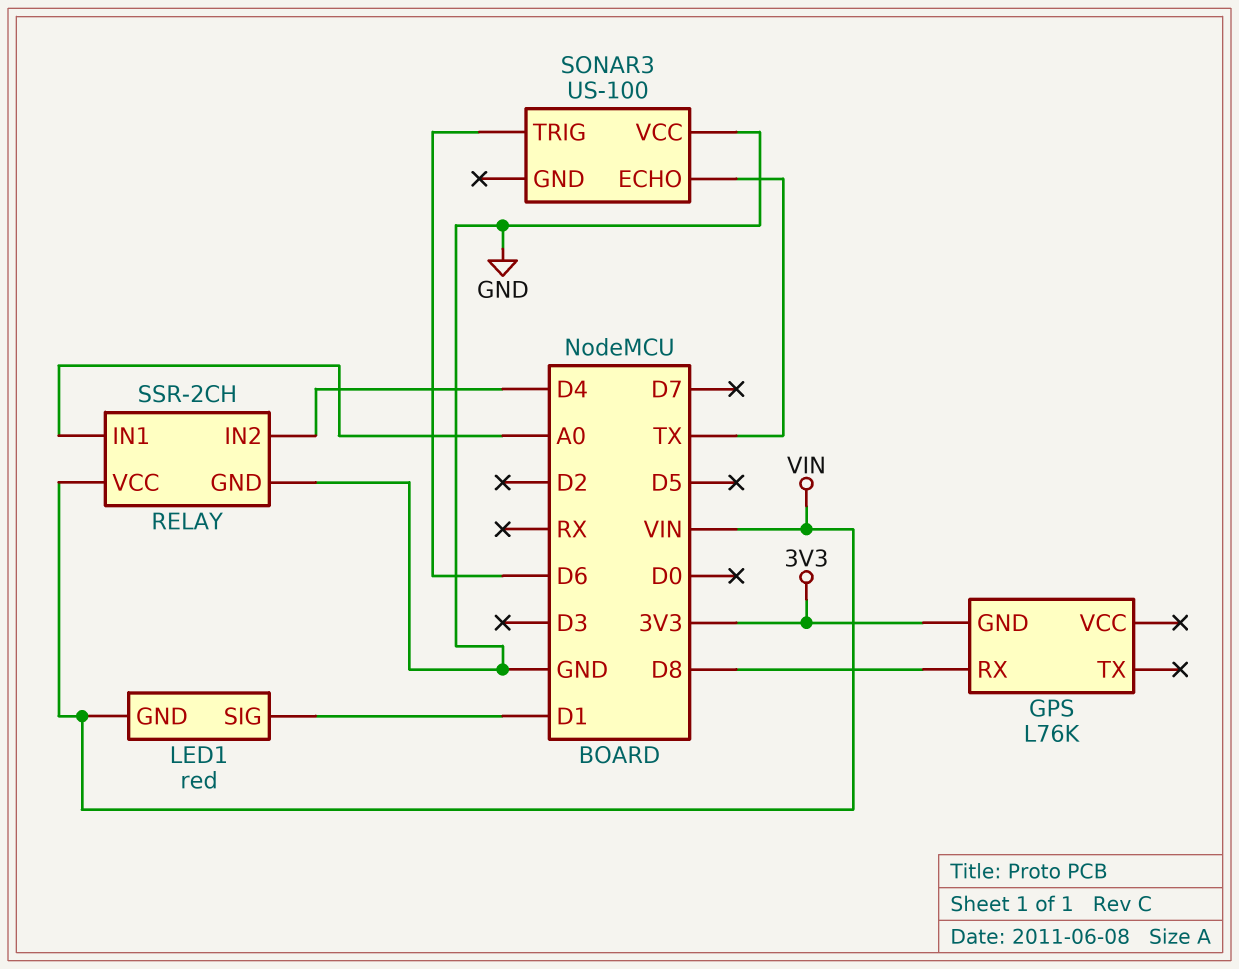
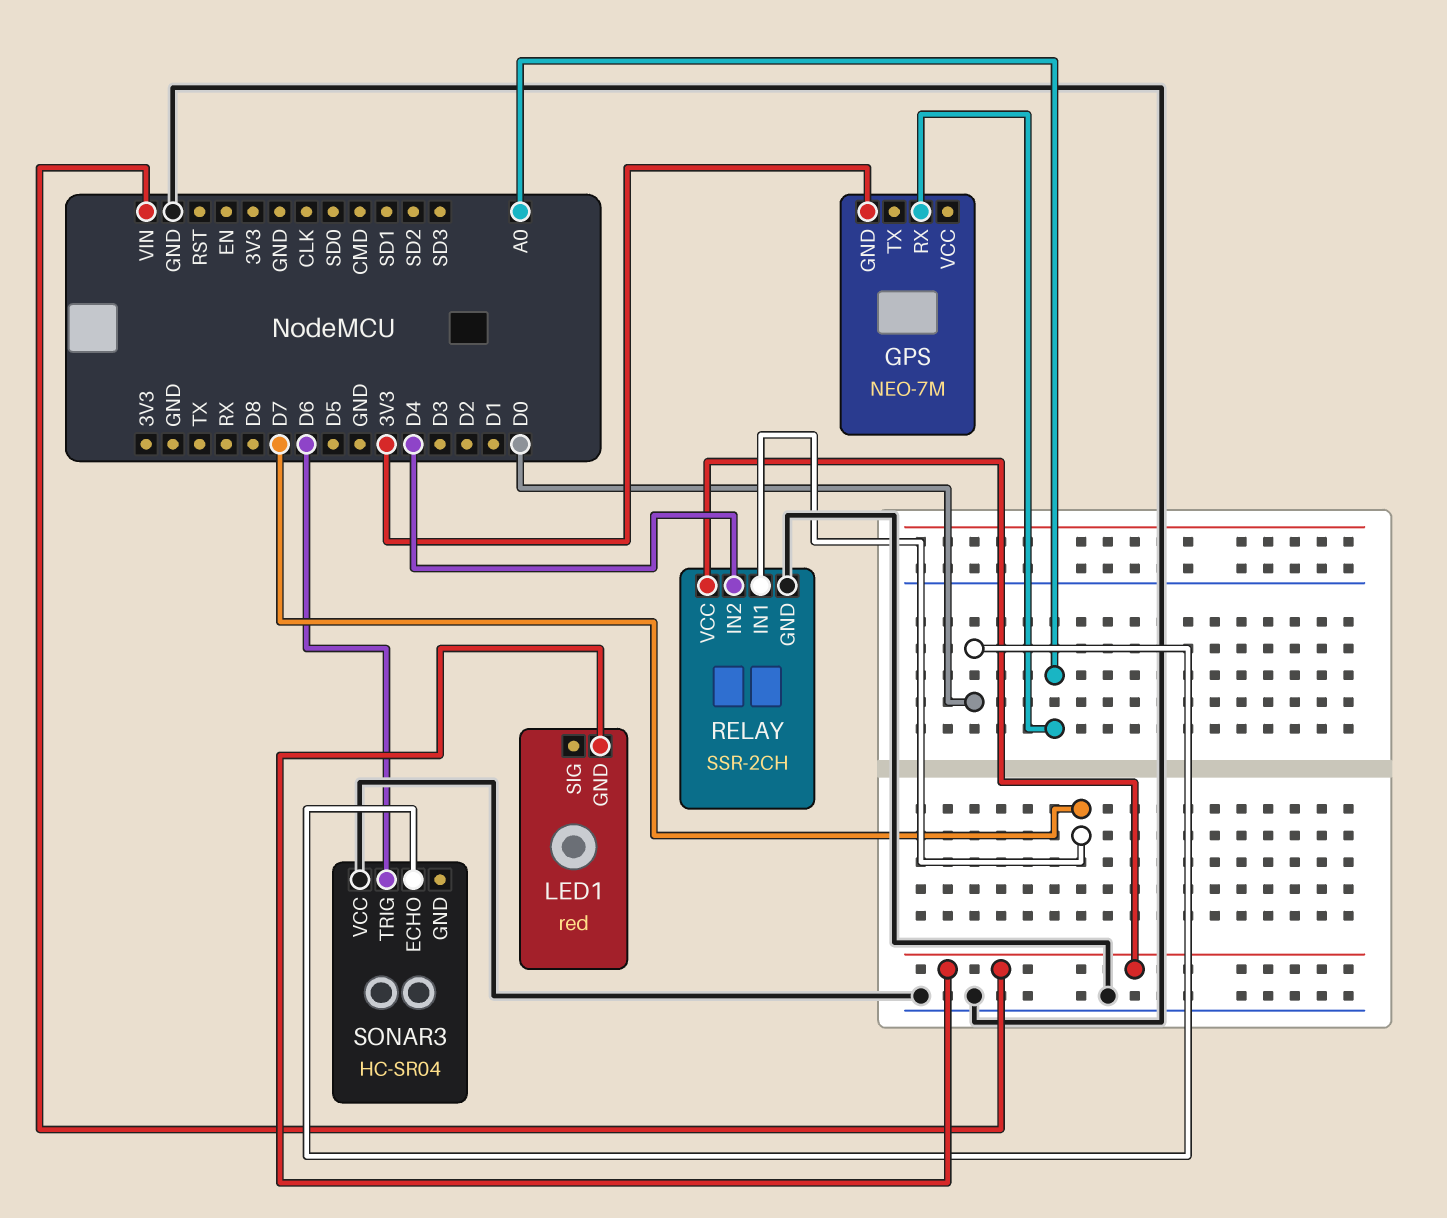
GPS: L76K -> NEO-7M
GPS pin RX: D8 -> A0
LED1 pin SIG: D1 -> none
RELAY pin IN1: A0 -> D7
SONAR3: US-100 -> HC-SR04
SONAR3 pin ECHO: TX -> D0

